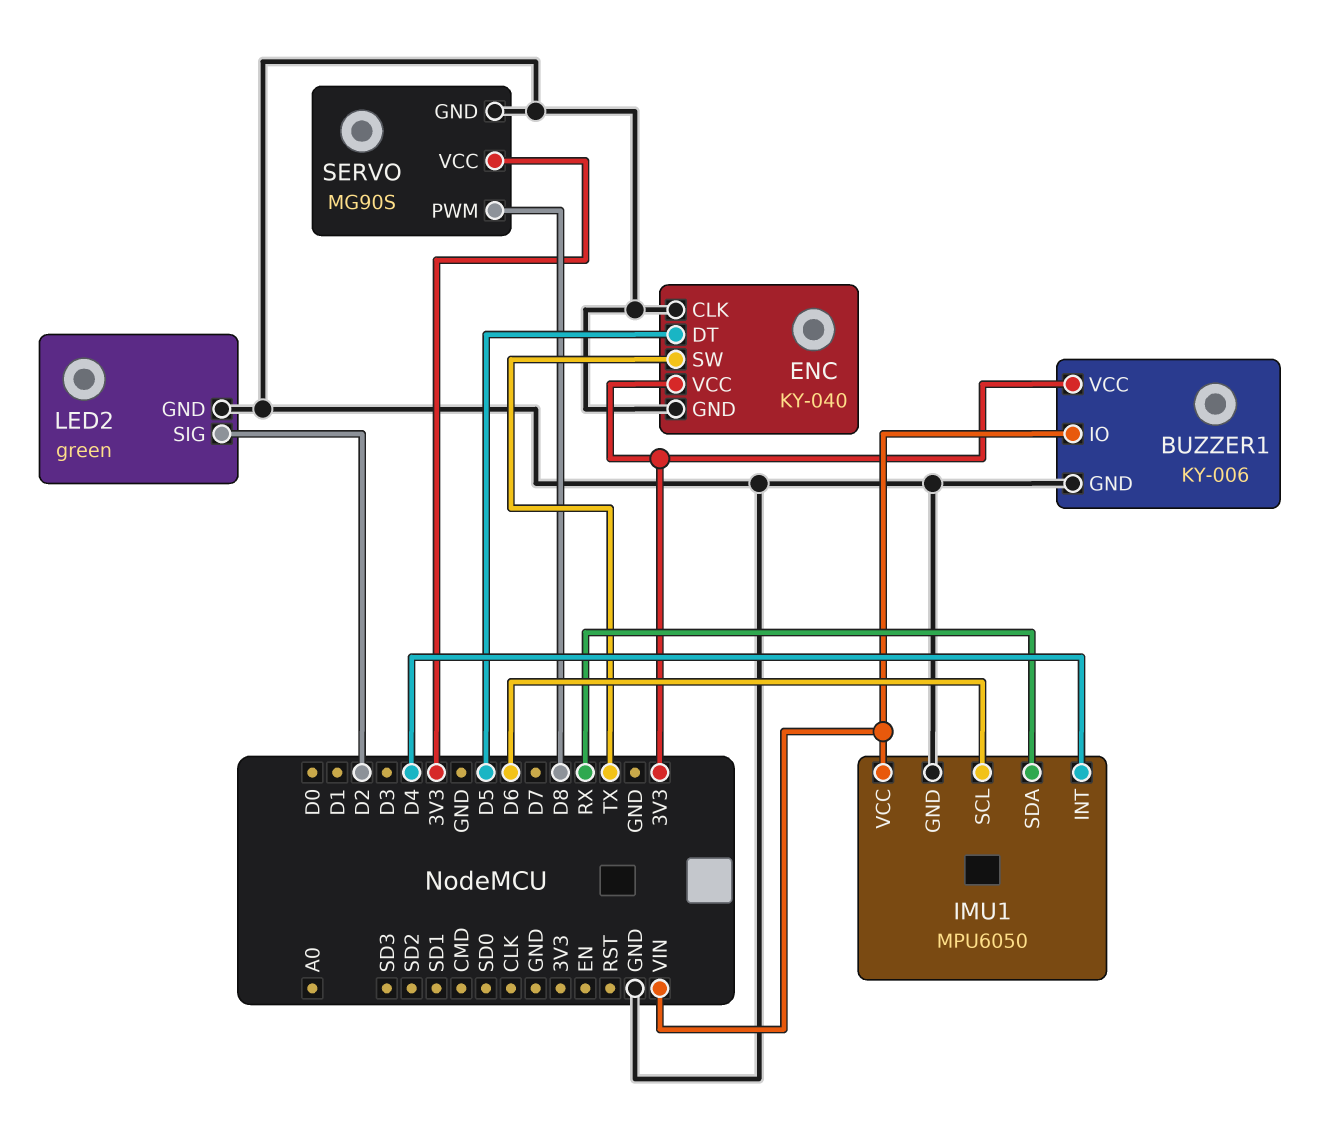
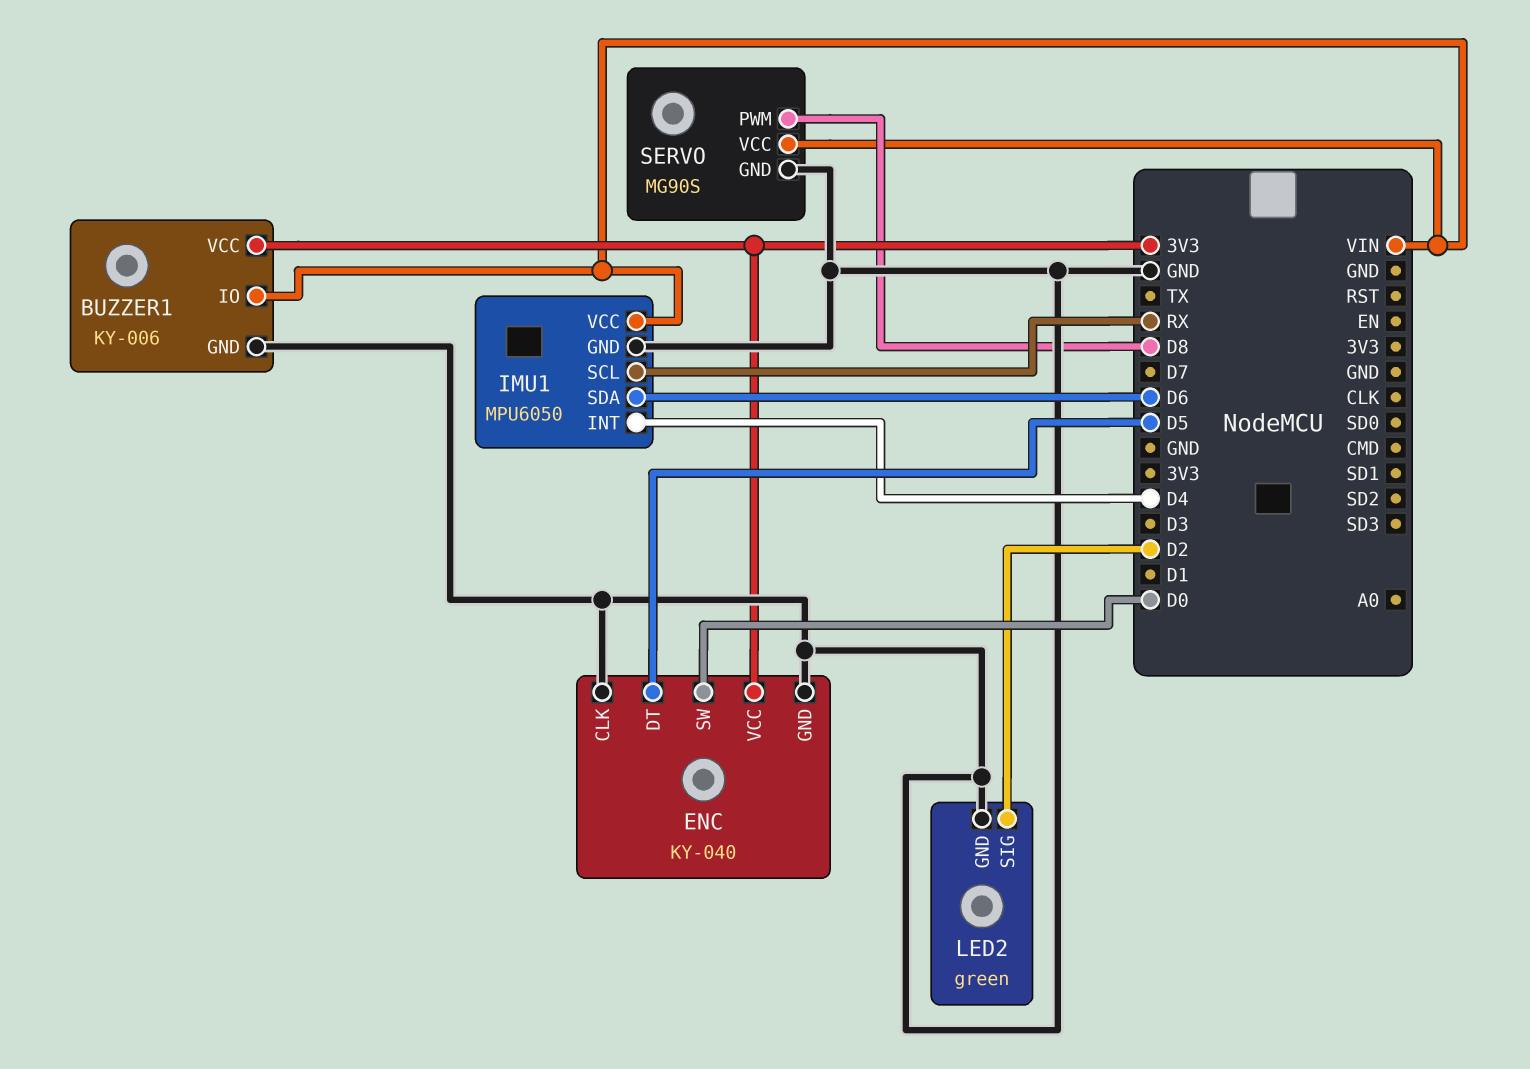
ENC pin SW: TX -> D0
IMU1 pin SCL: D6 -> RX
IMU1 pin SDA: RX -> D6
SERVO pin VCC: 3V3 -> VIN

